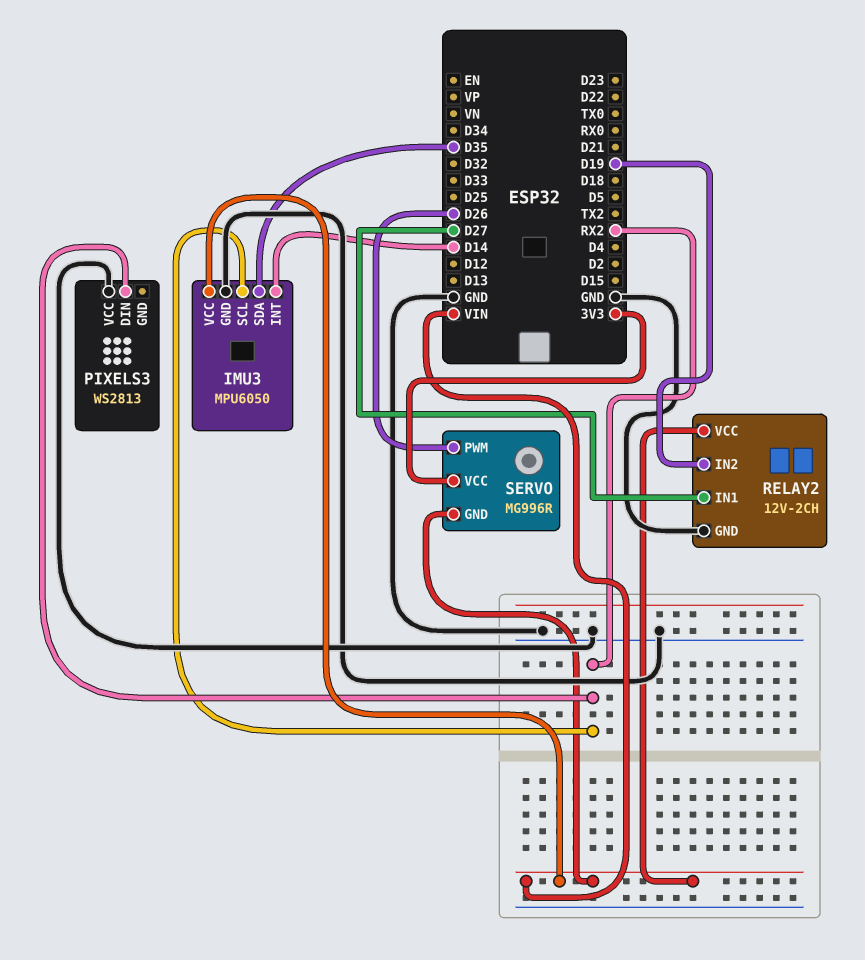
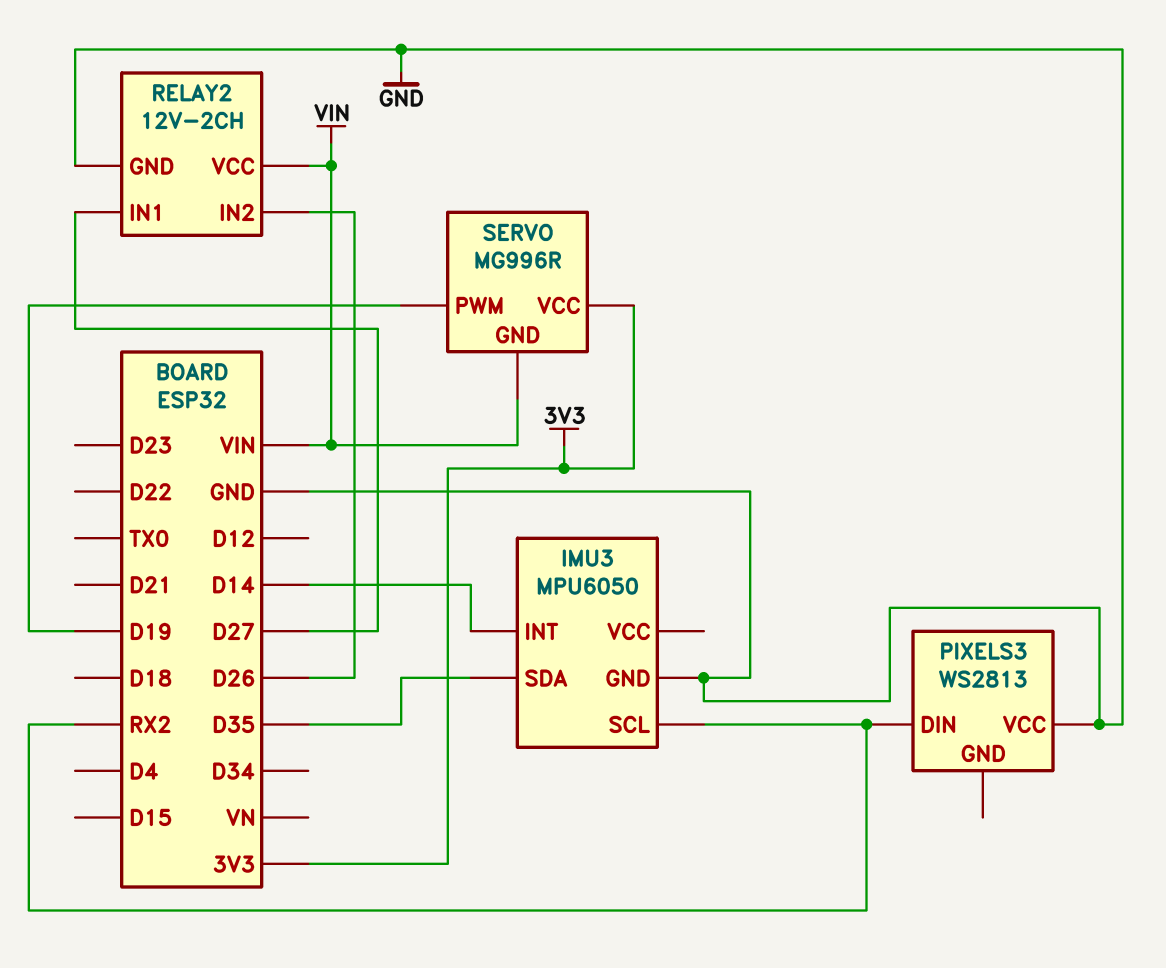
IMU3 pin VCC: VIN -> none
RELAY2 pin IN2: D19 -> D26
SERVO pin PWM: D26 -> D19

